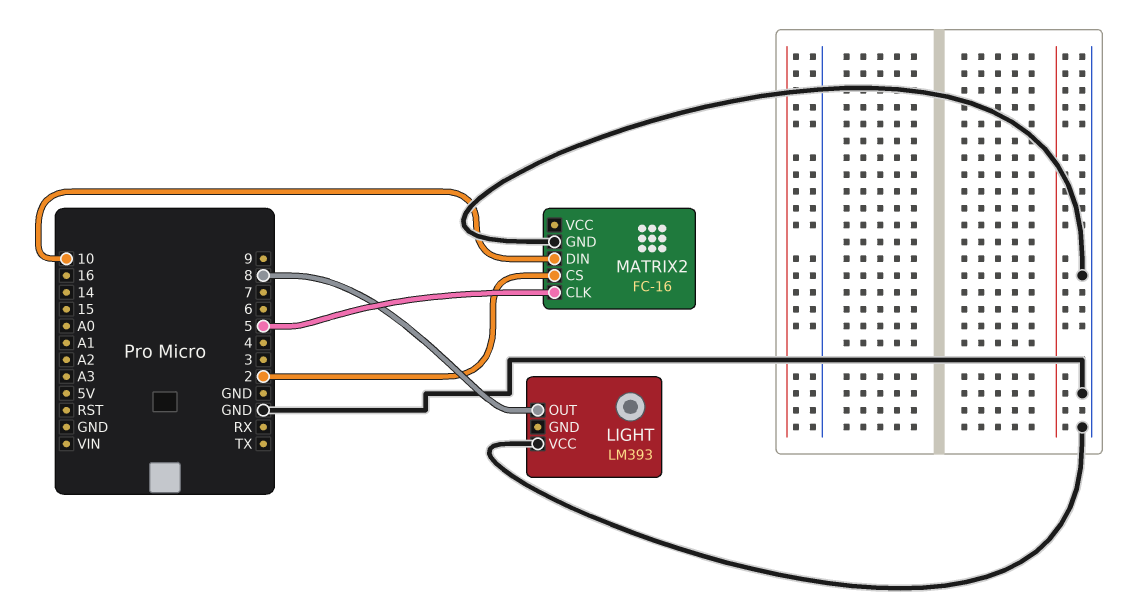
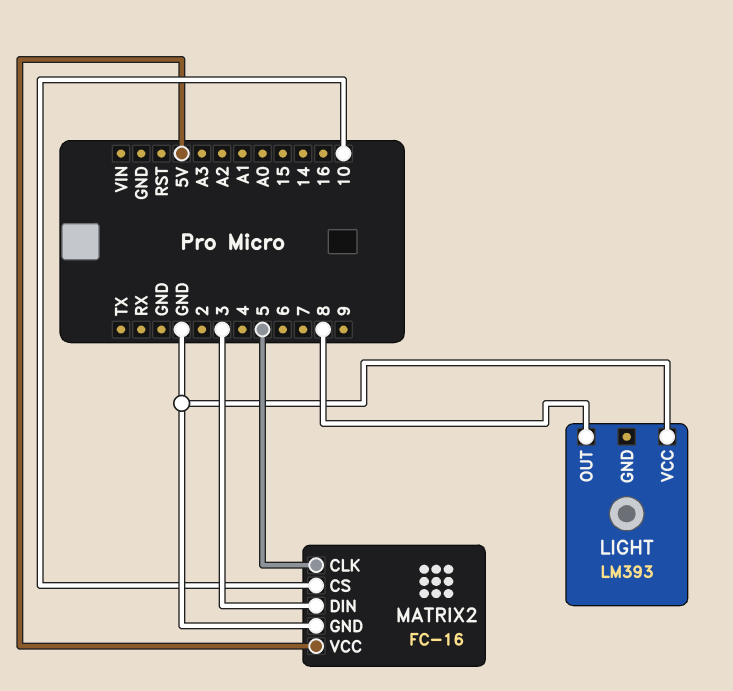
MATRIX2 pin CS: 2 -> 10
MATRIX2 pin DIN: 10 -> 3
MATRIX2 pin VCC: none -> 5V

